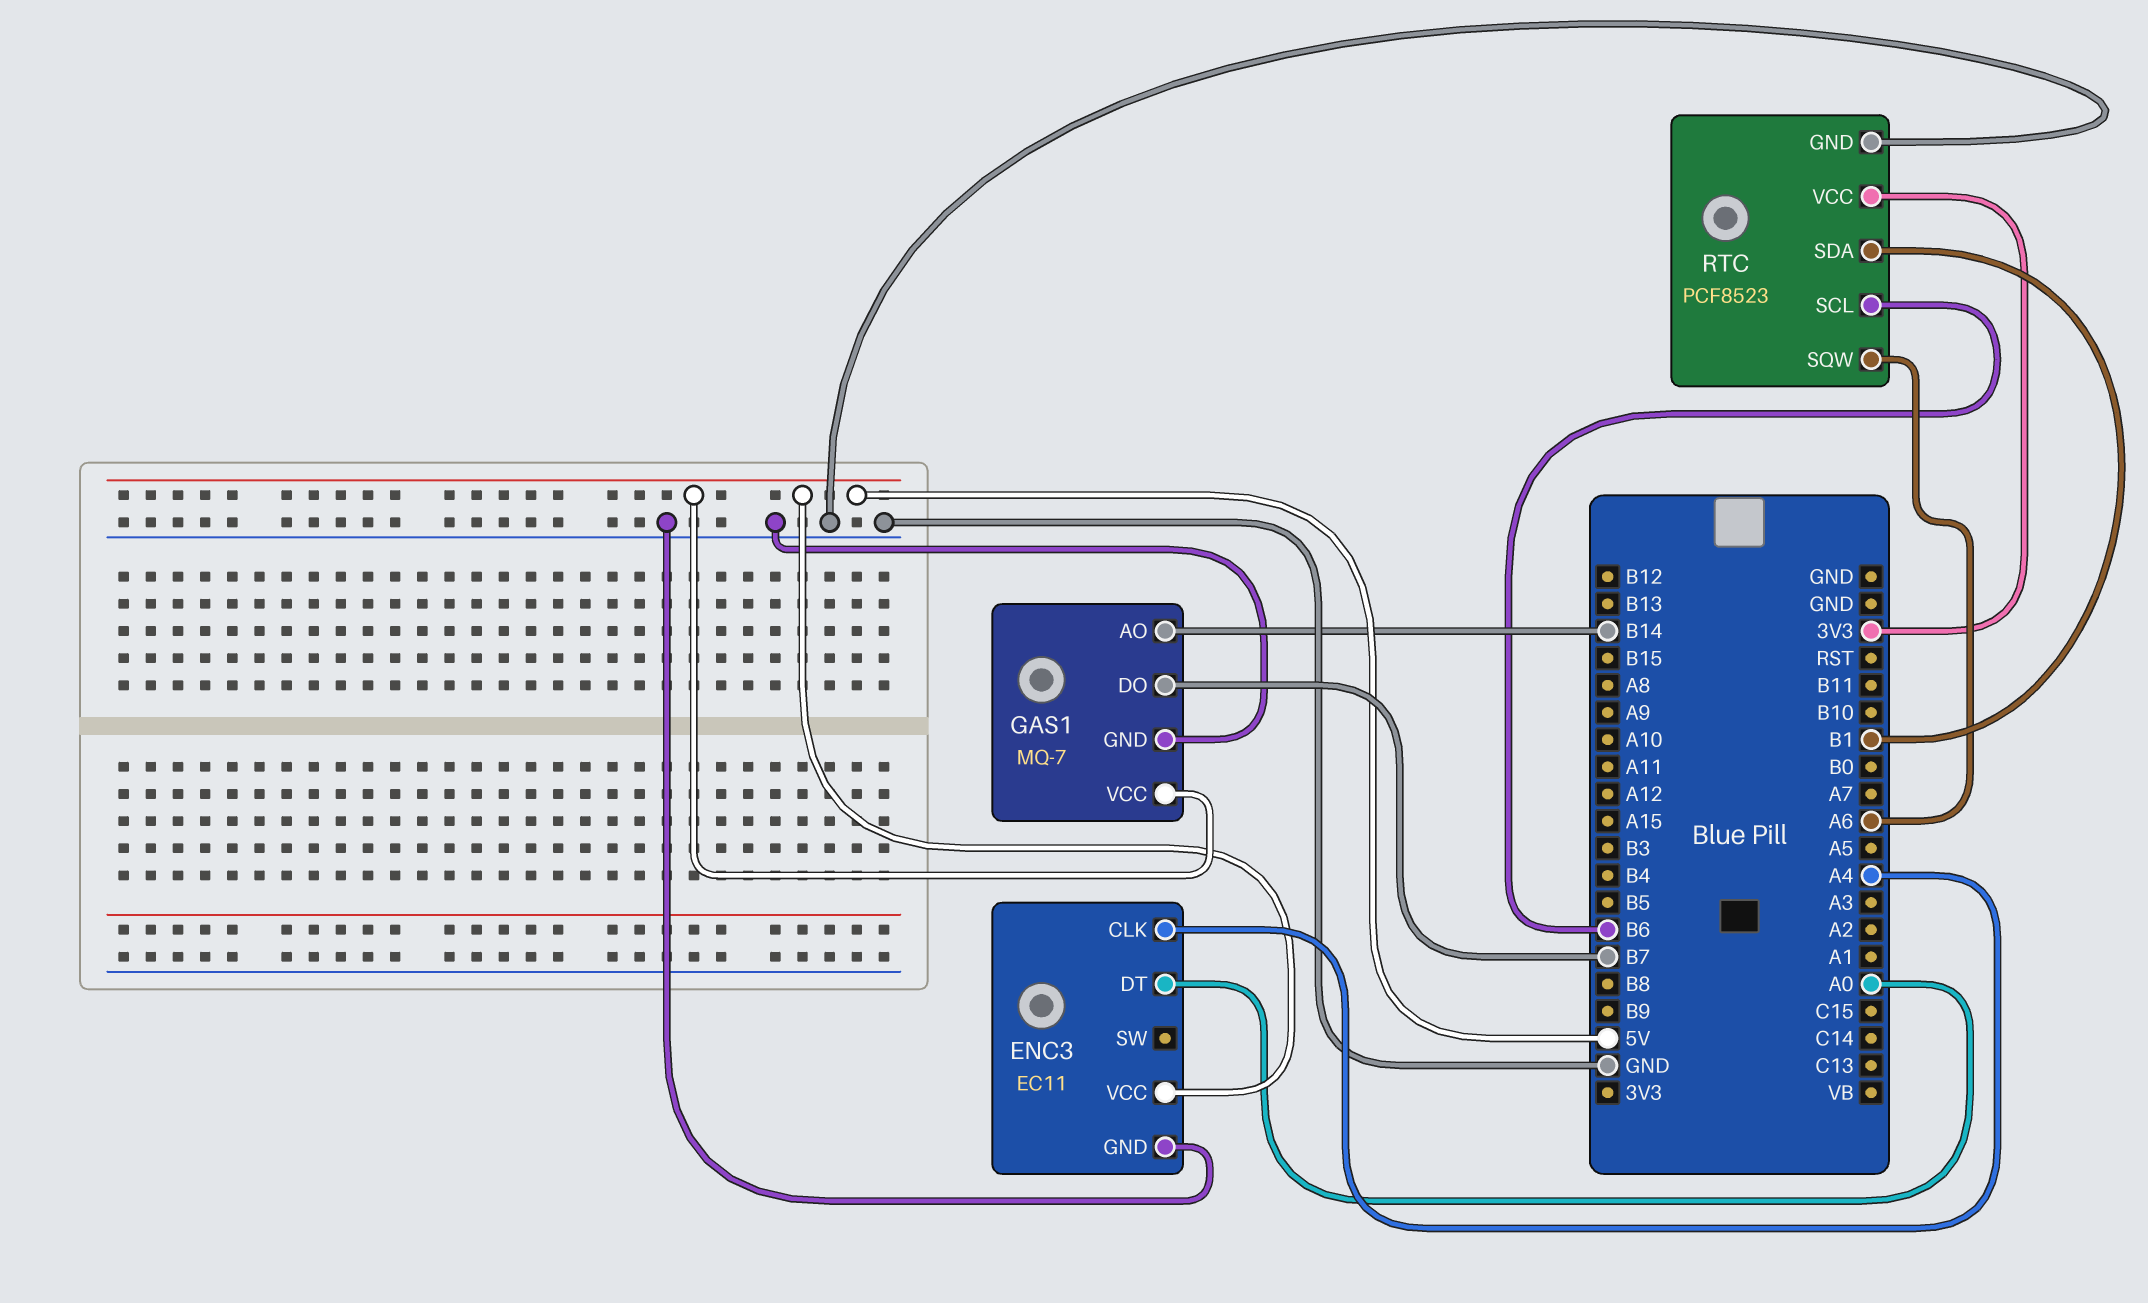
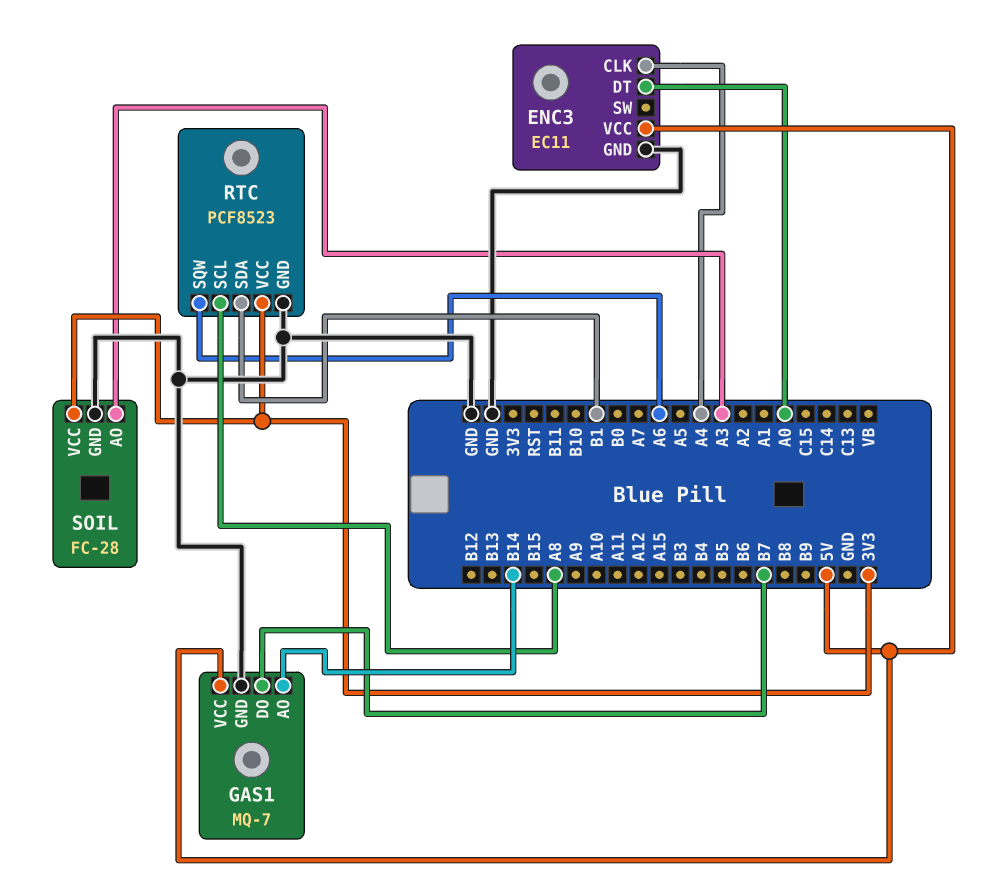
RTC pin SCL: B6 -> A8
SOIL: none -> FC-28
SOIL pin AO: none -> A3
SOIL pin GND: none -> GND
SOIL pin VCC: none -> 3V3

